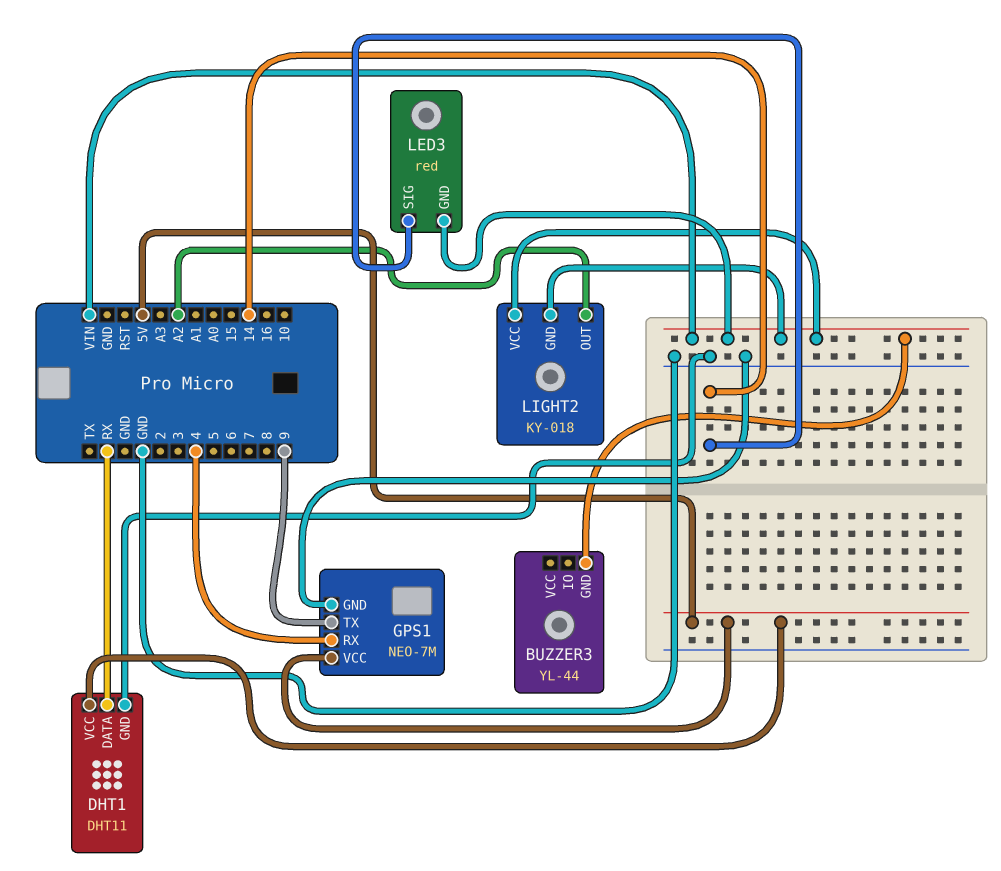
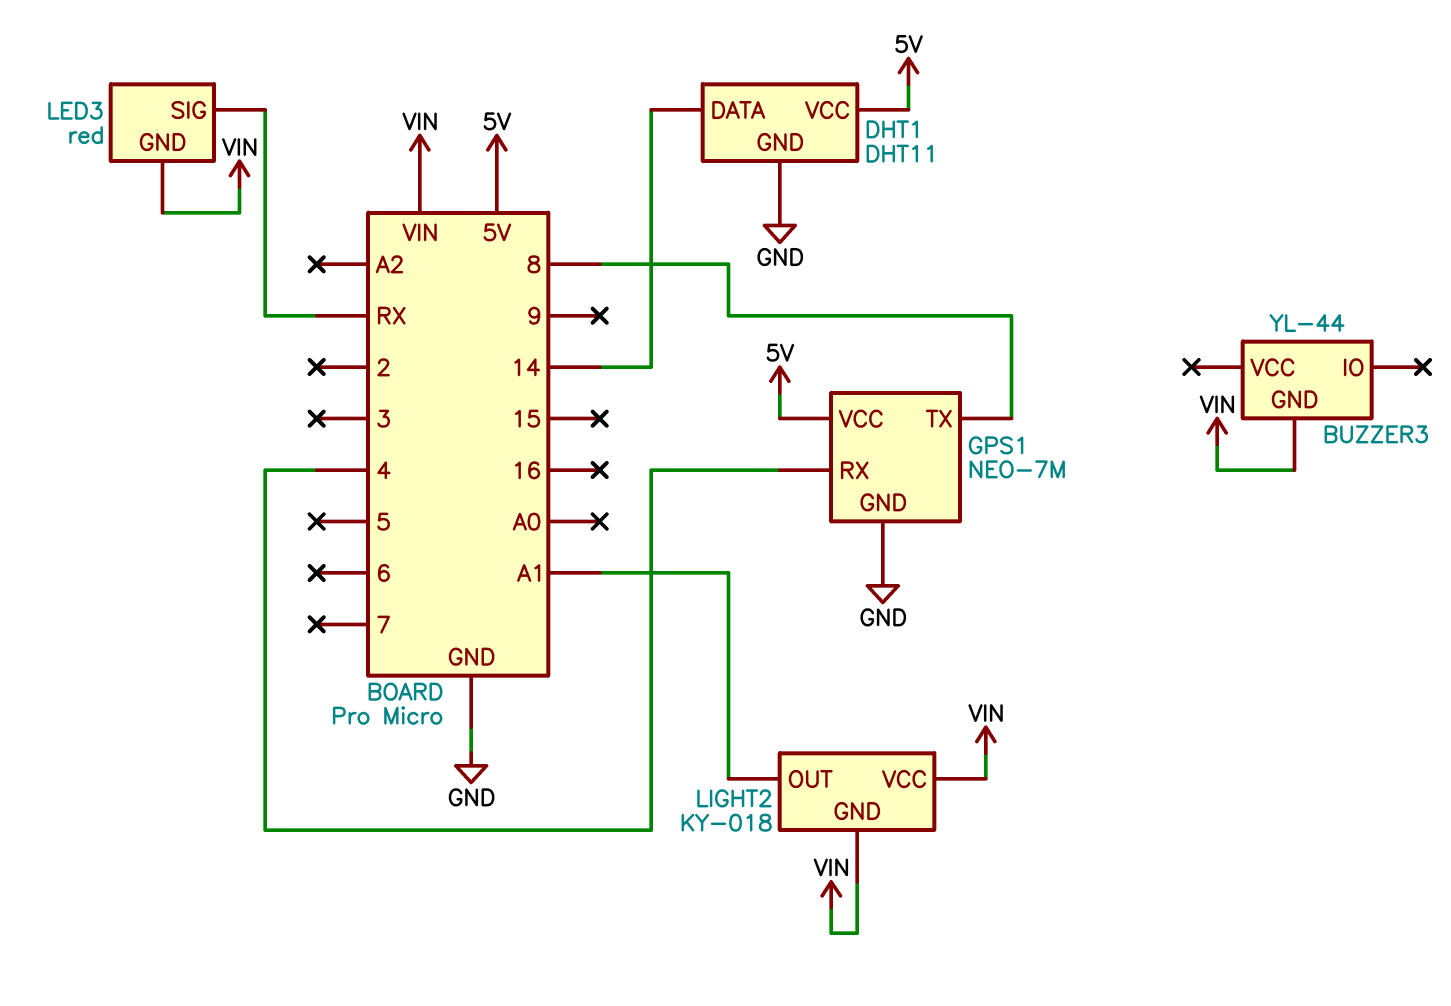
DHT1 pin DATA: RX -> 14
GPS1 pin TX: 9 -> 8
LED3 pin SIG: 14 -> RX
LIGHT2 pin OUT: A2 -> A1

